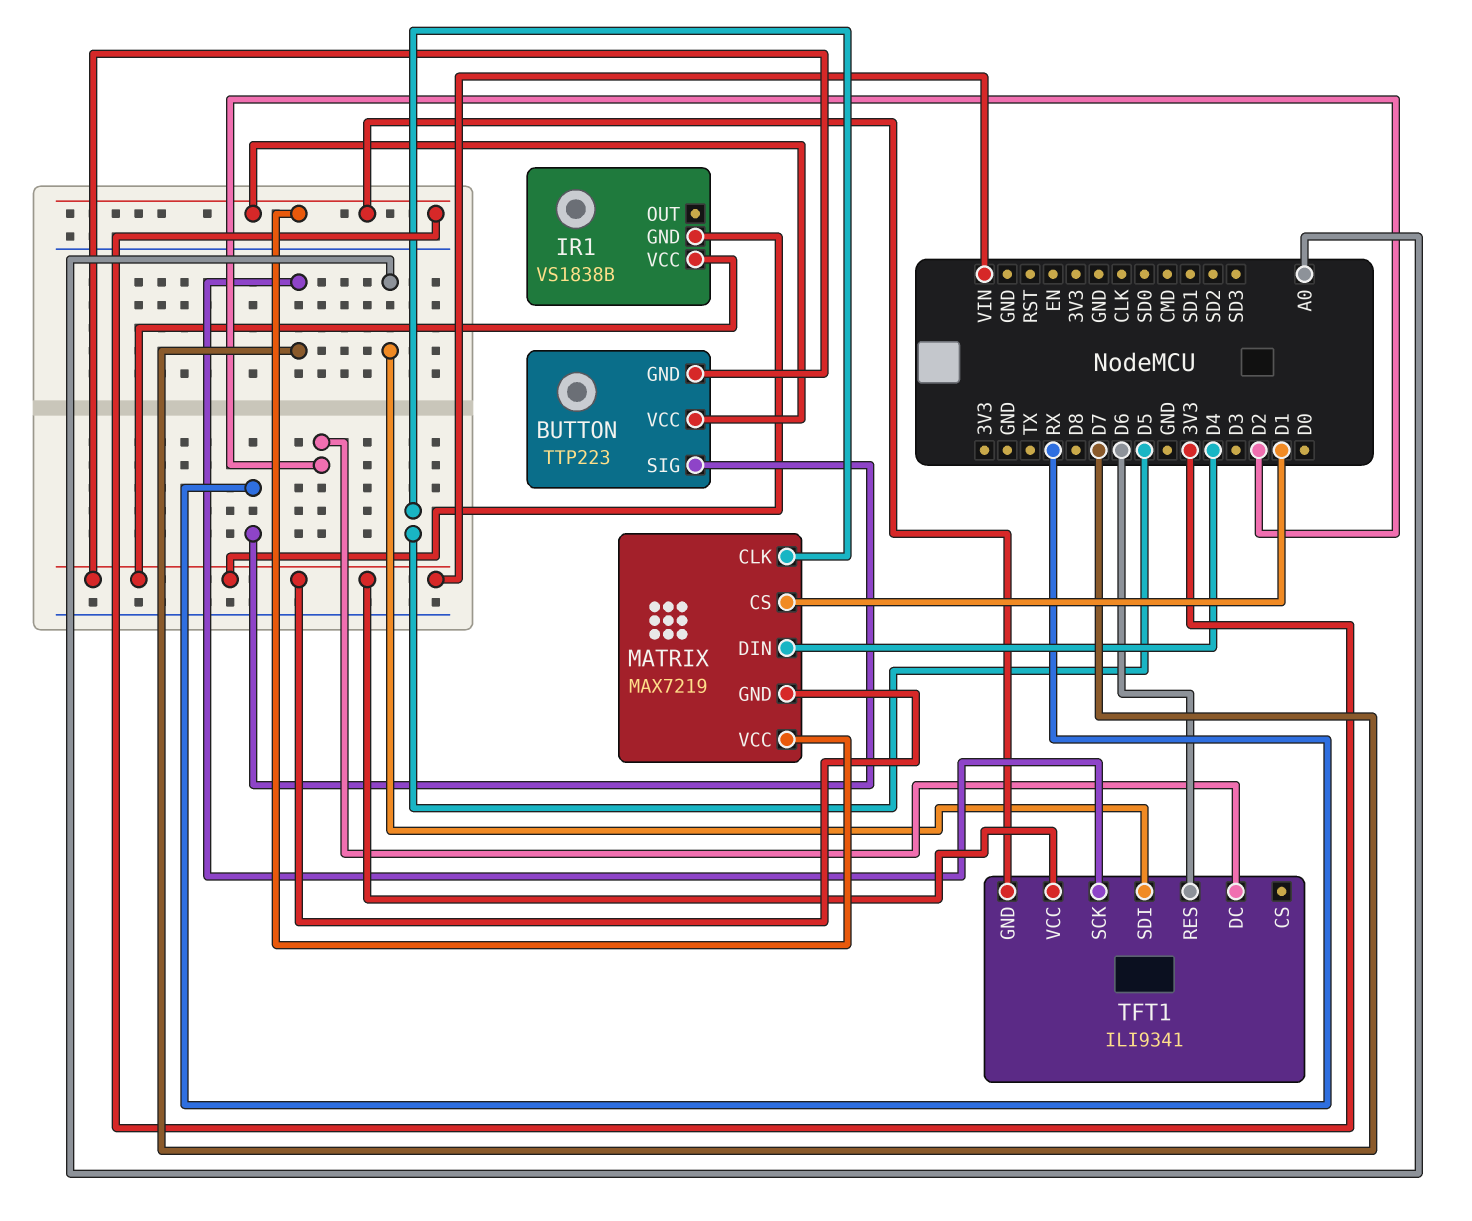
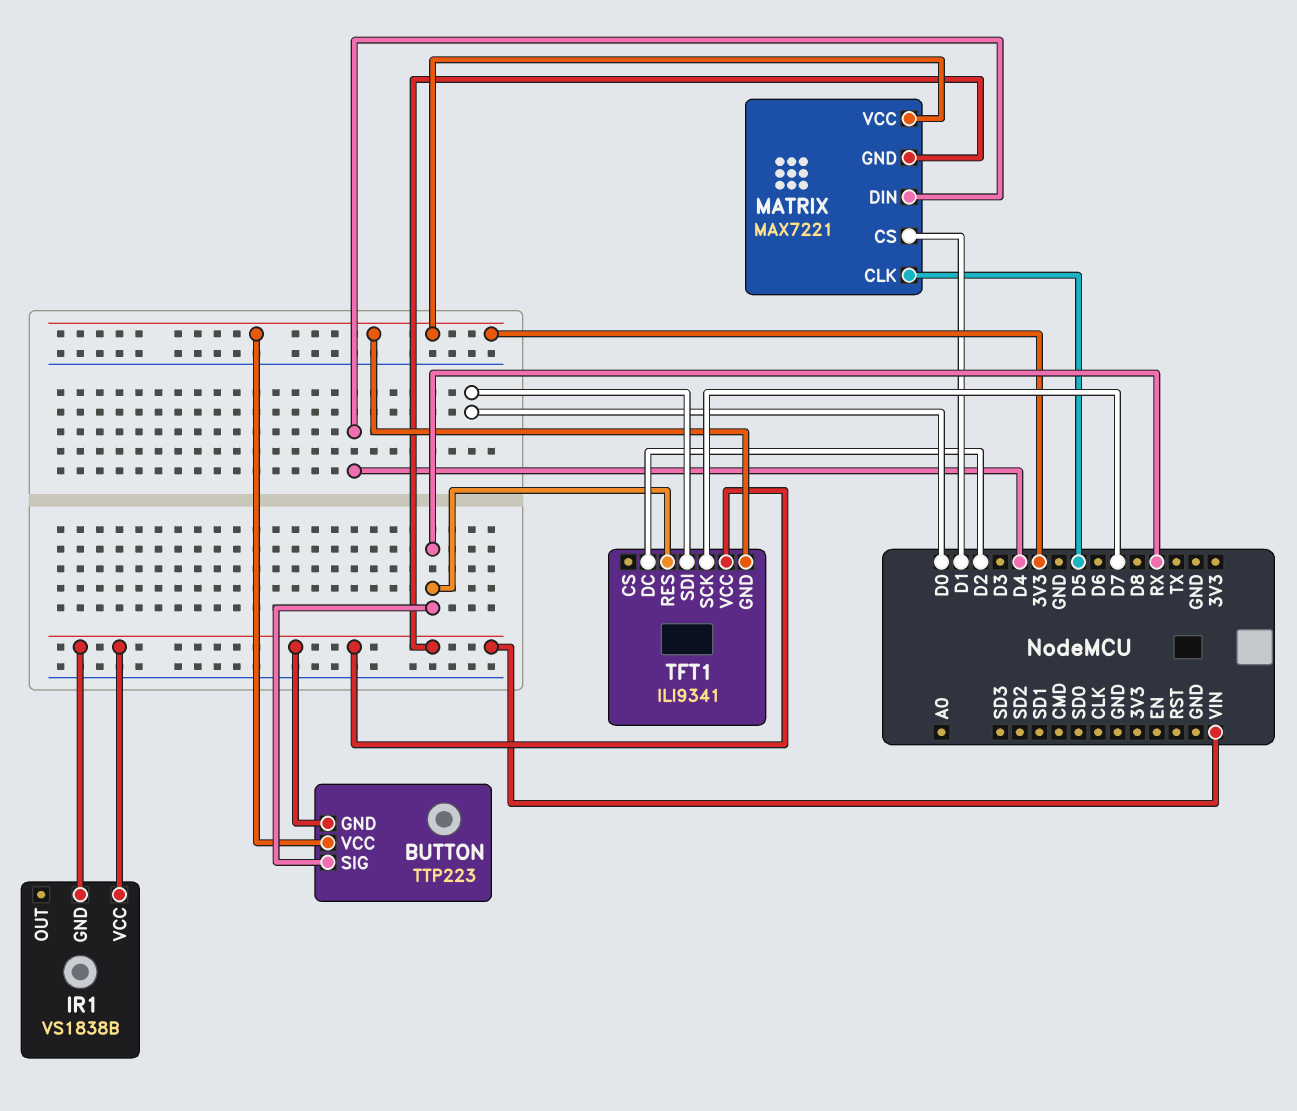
MATRIX: MAX7219 -> MAX7221
TFT1 pin RES: D6 -> RX
TFT1 pin SDI: A0 -> D0

